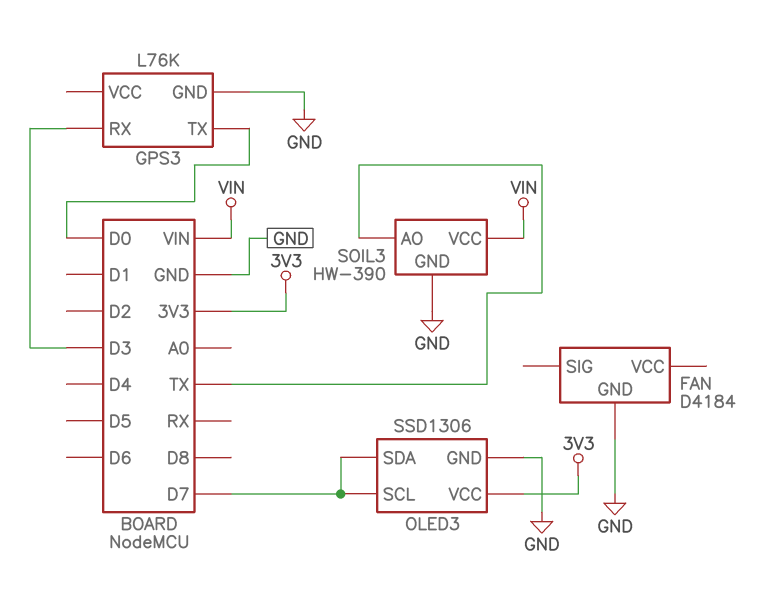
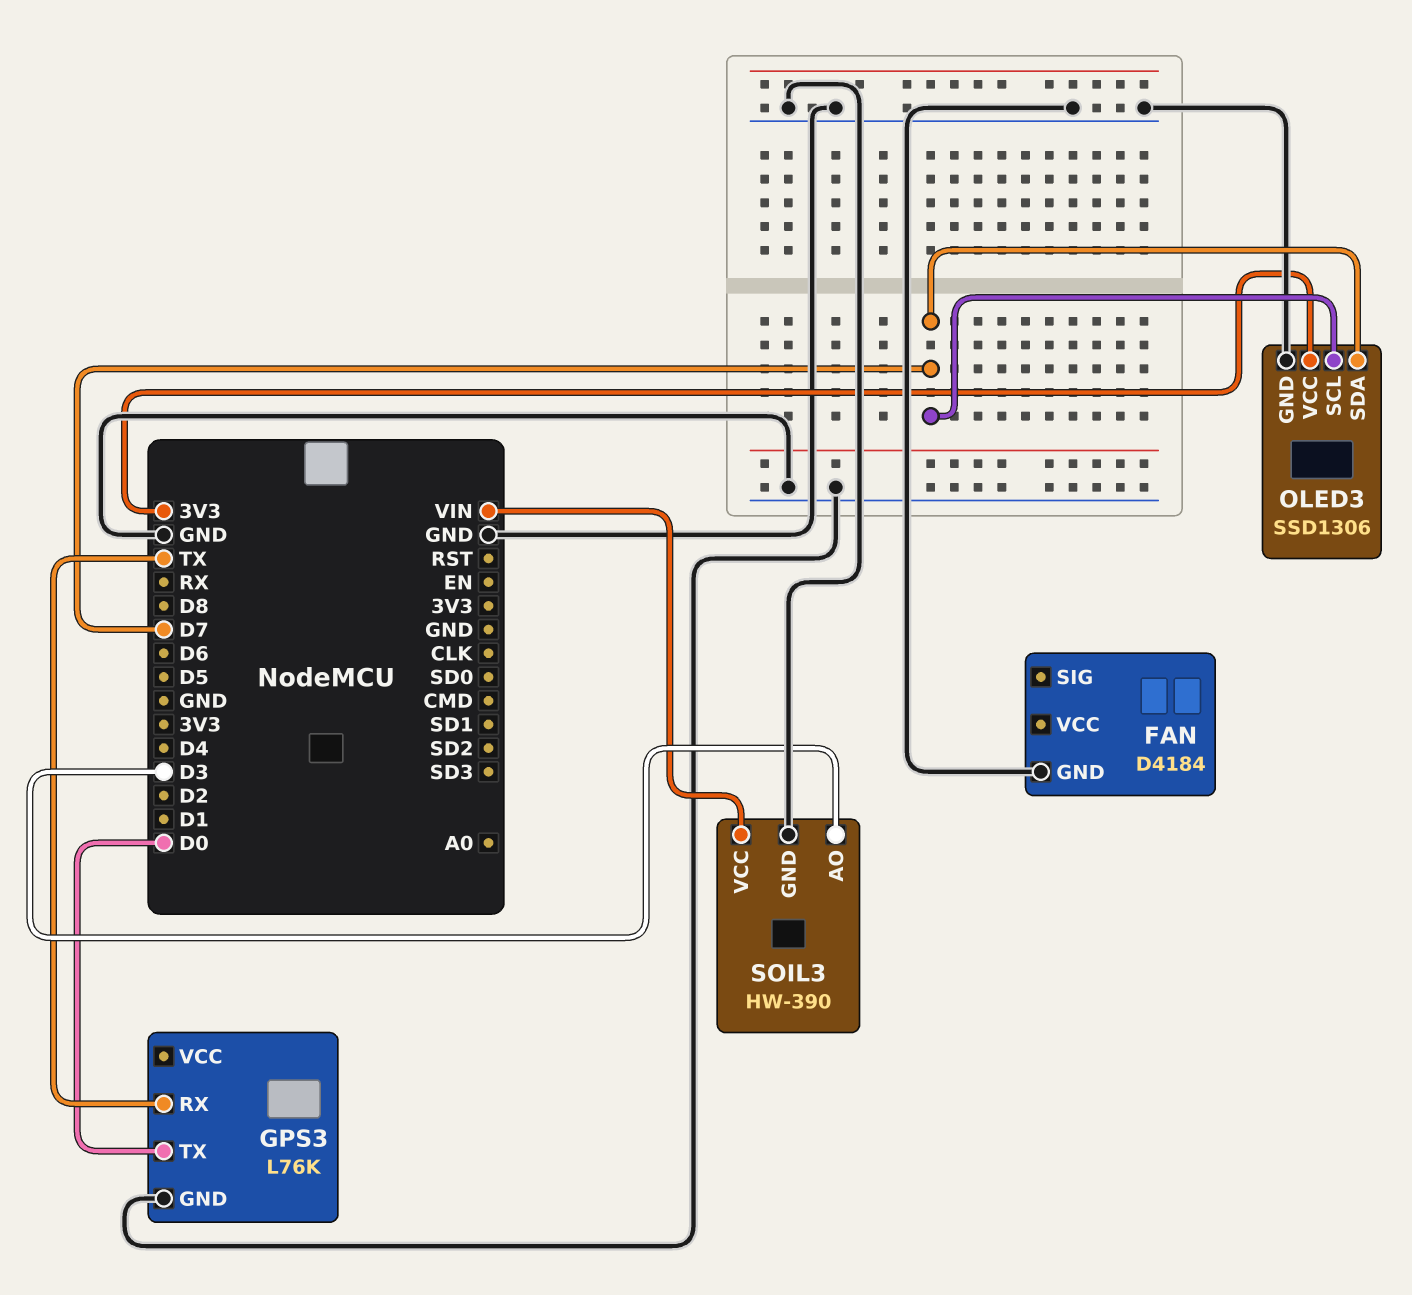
GPS3 pin RX: D3 -> TX
SOIL3 pin AO: TX -> D3

